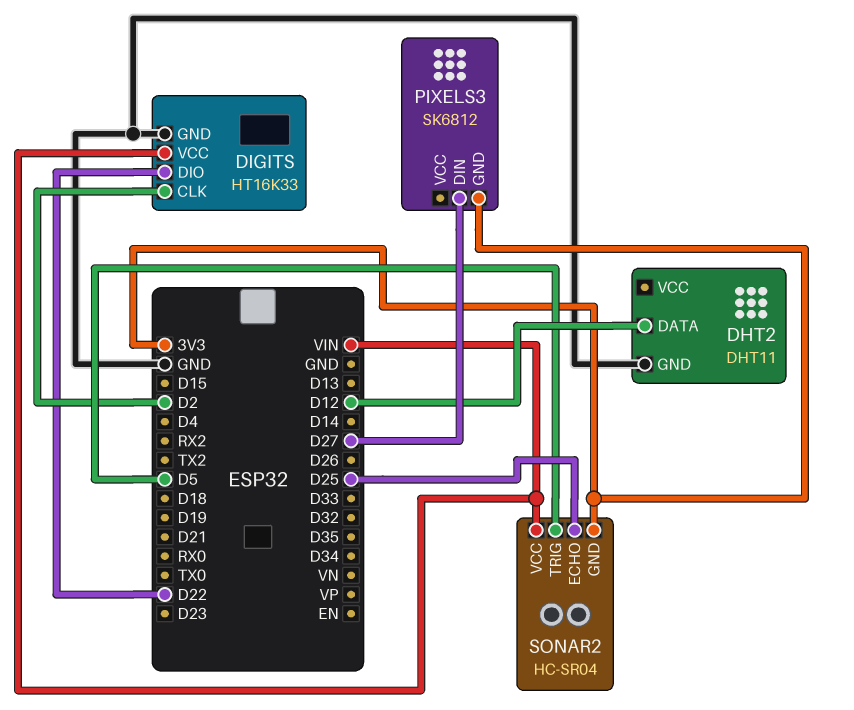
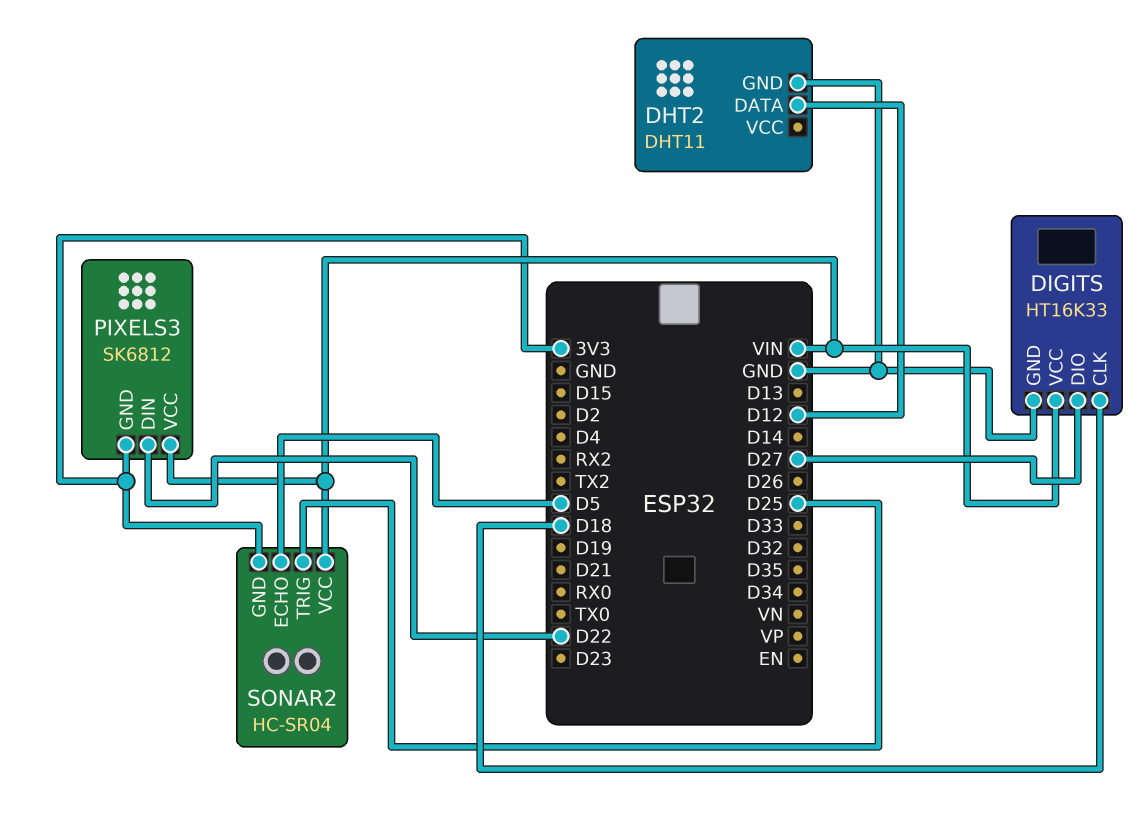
DIGITS pin CLK: D2 -> D18
DIGITS pin DIO: D22 -> D27
PIXELS3 pin DIN: D27 -> D22
PIXELS3 pin VCC: none -> VIN
SONAR2 pin ECHO: D25 -> D5
SONAR2 pin TRIG: D5 -> D25

